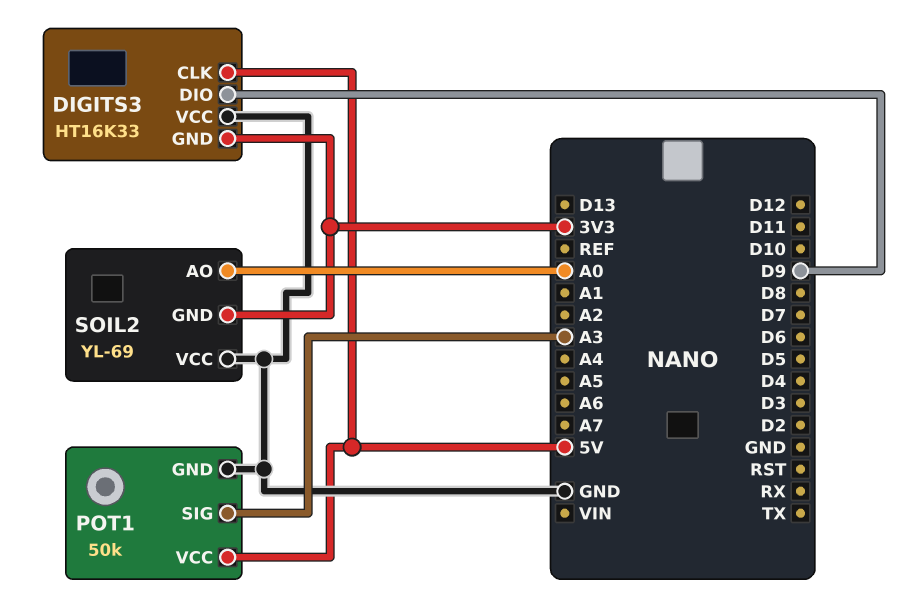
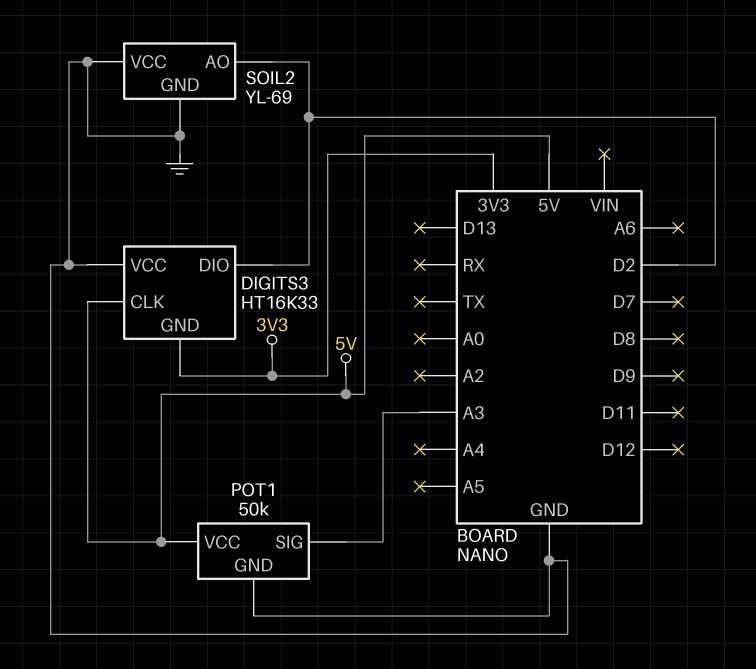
DIGITS3 pin DIO: D9 -> D2
SOIL2 pin AO: A0 -> D2
SOIL2 pin GND: 3V3 -> GND

